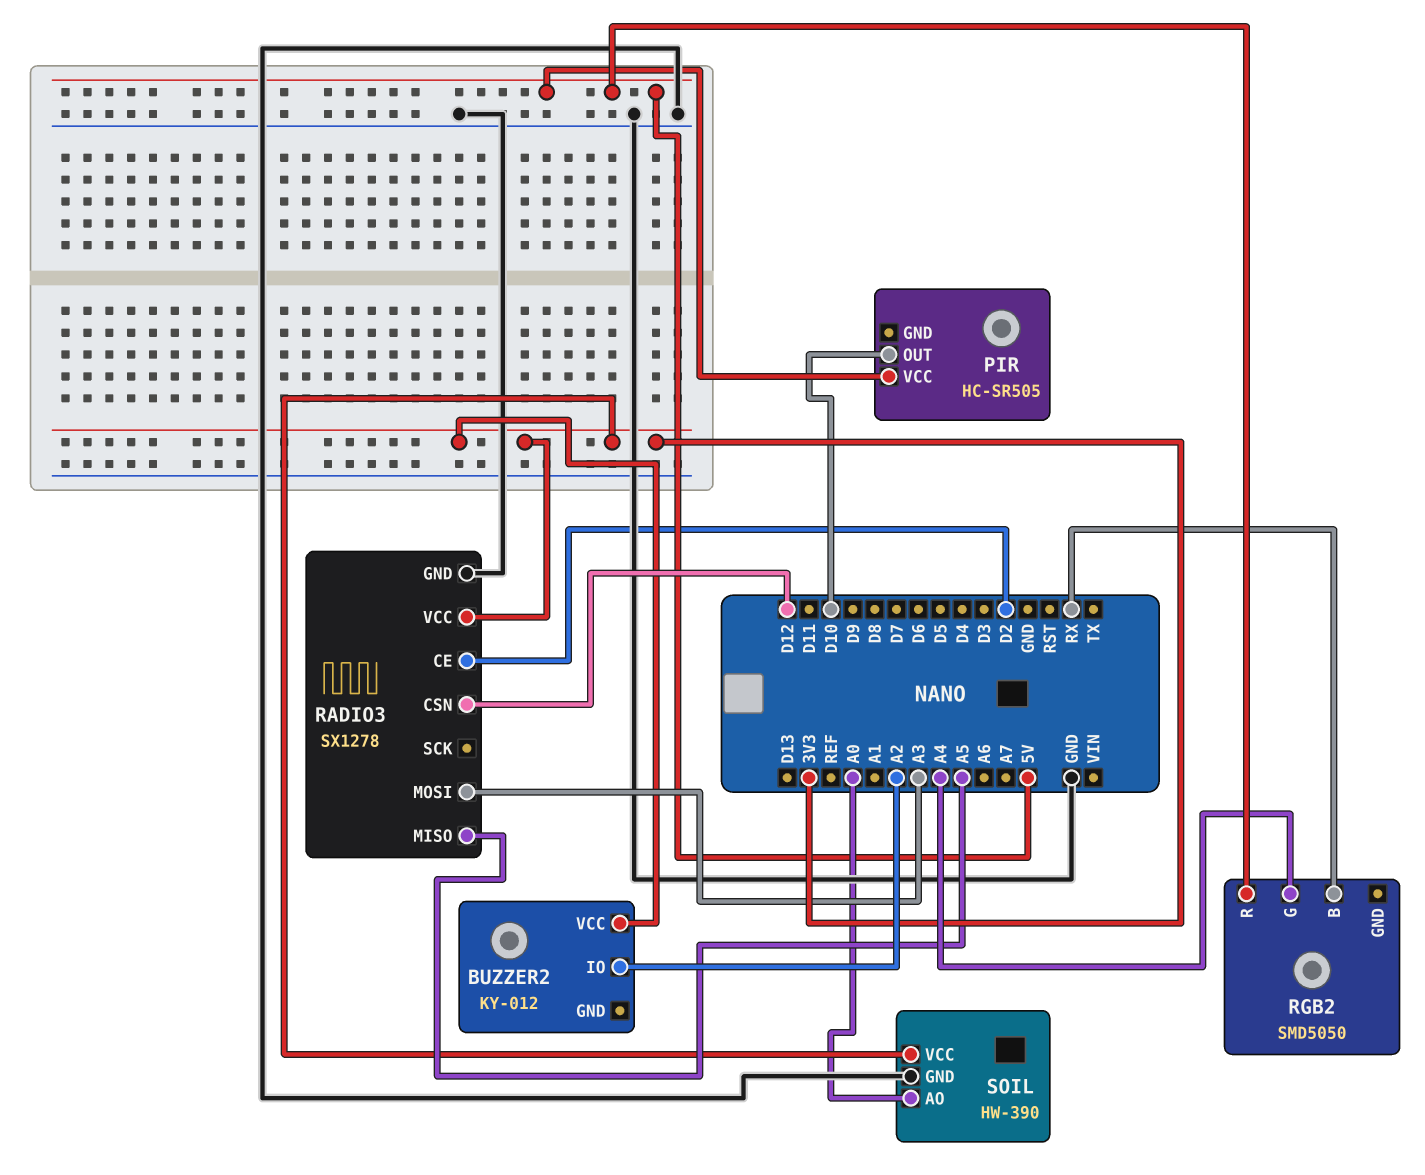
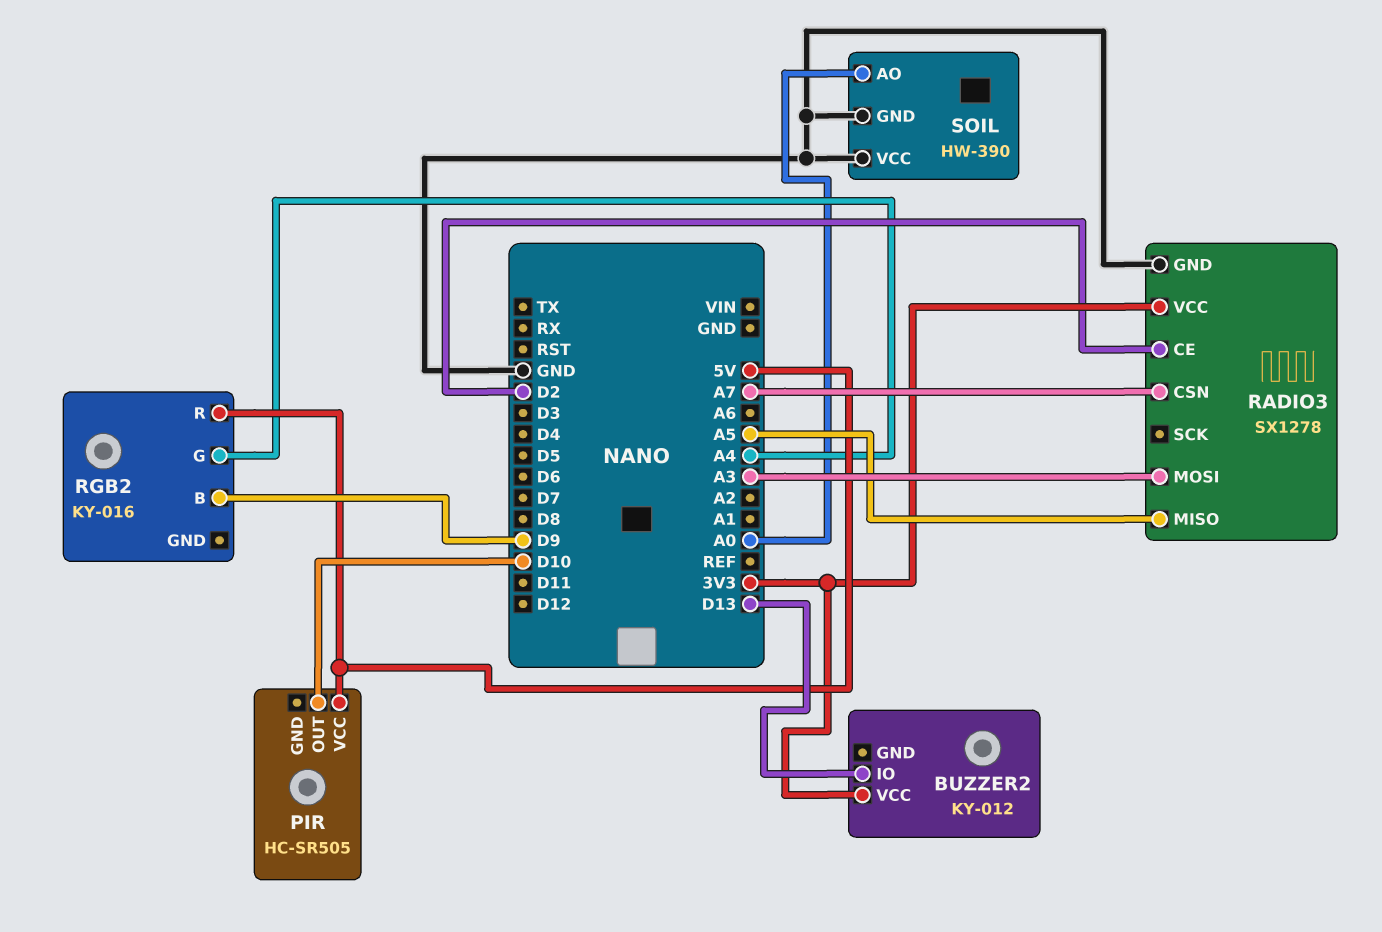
BUZZER2 pin IO: A2 -> D13
RADIO3 pin CSN: D12 -> A7
RGB2: SMD5050 -> KY-016
RGB2 pin B: RX -> D9
SOIL pin VCC: 3V3 -> GND

